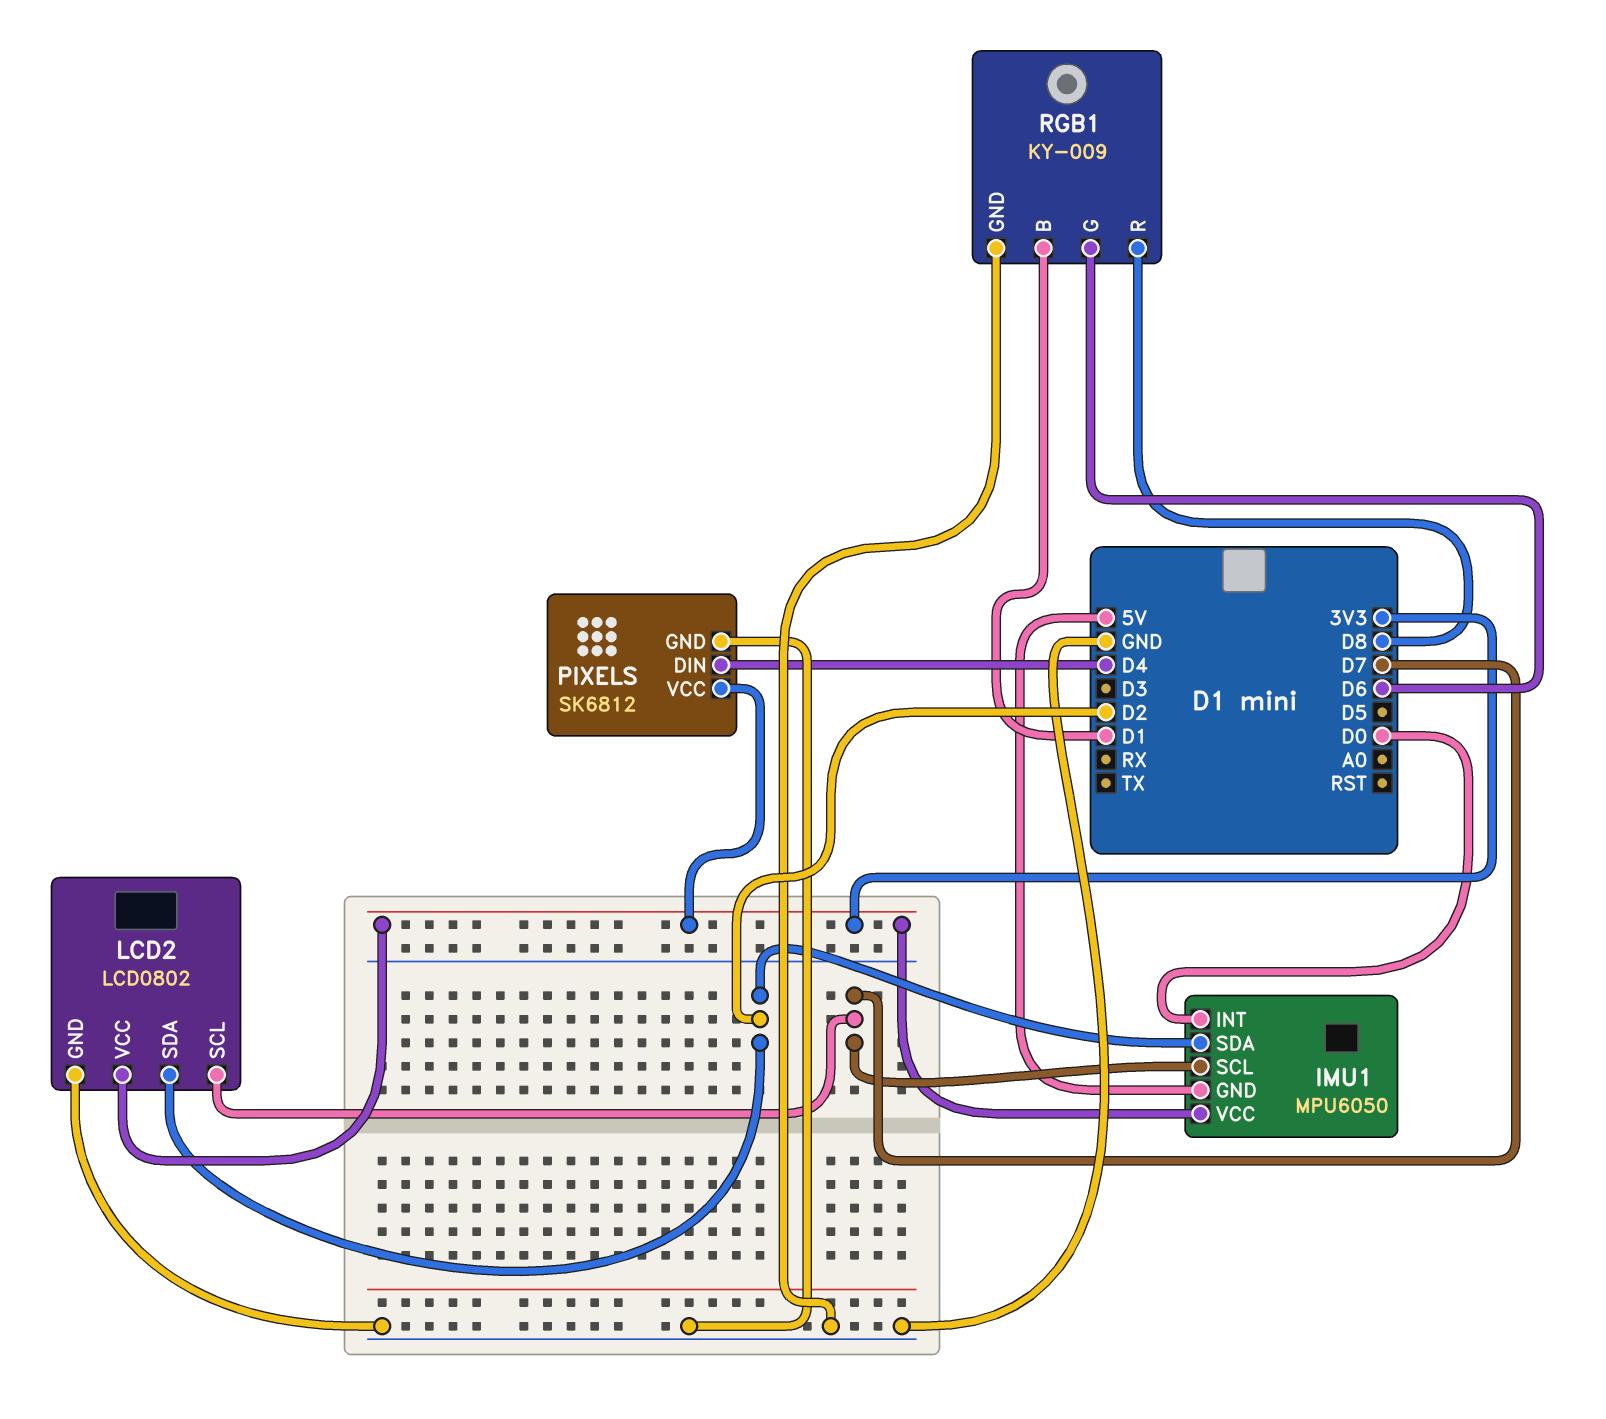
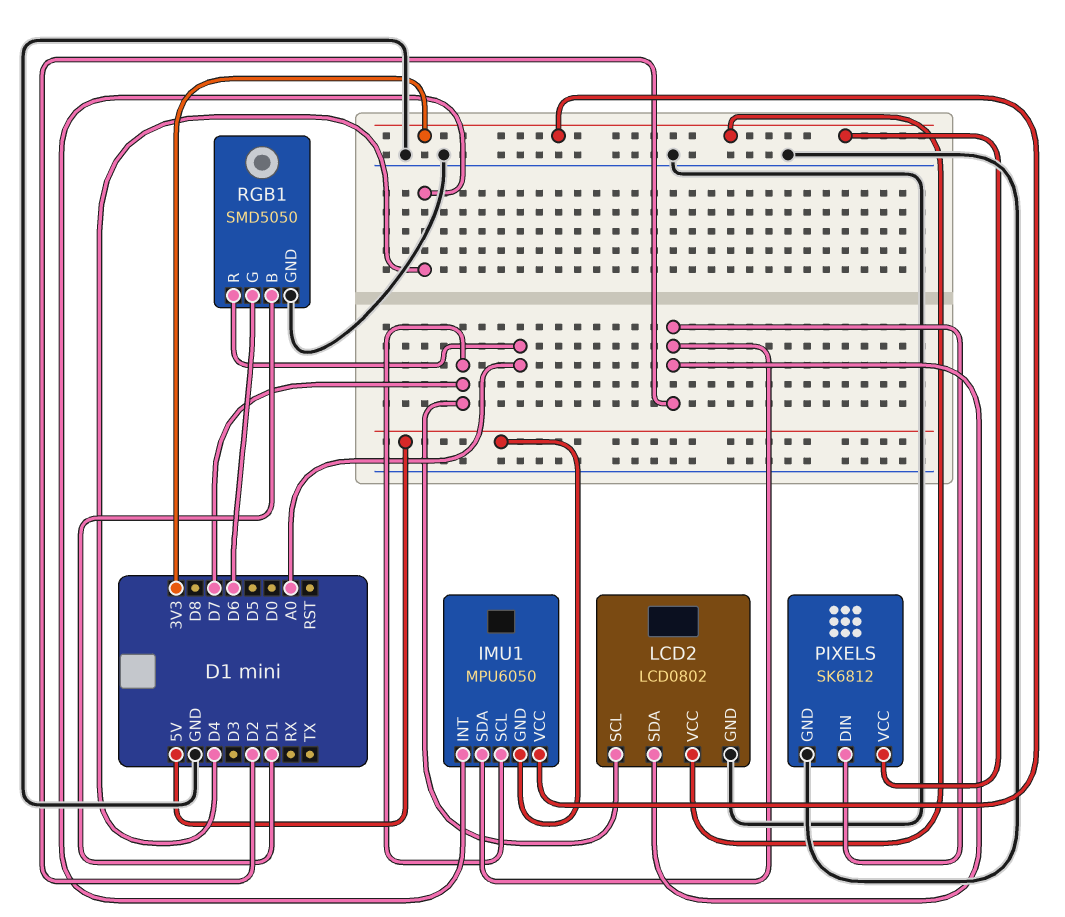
IMU1 pin INT: D0 -> D4
PIXELS pin DIN: D4 -> D2
RGB1: KY-009 -> SMD5050
RGB1 pin R: D8 -> A0

